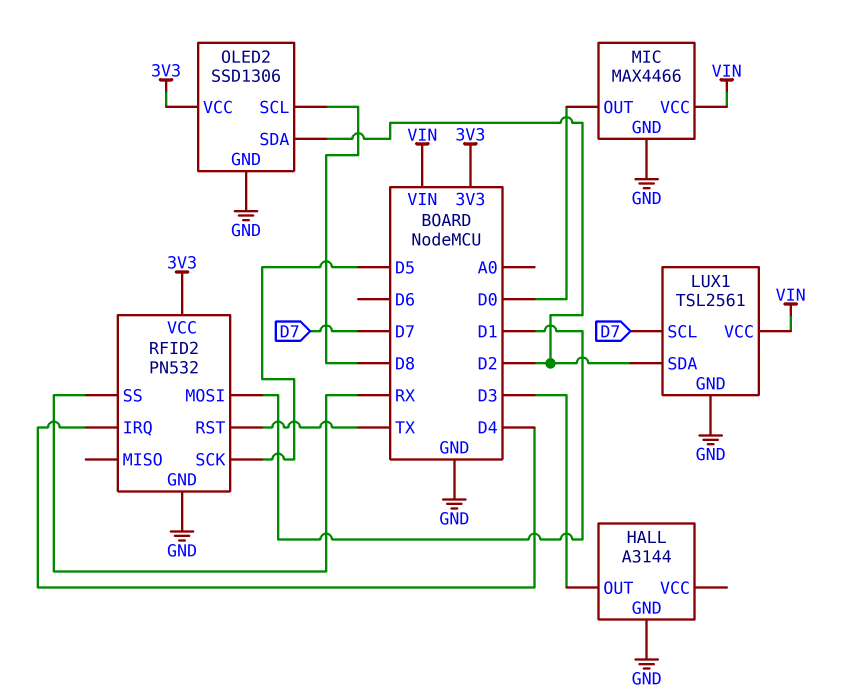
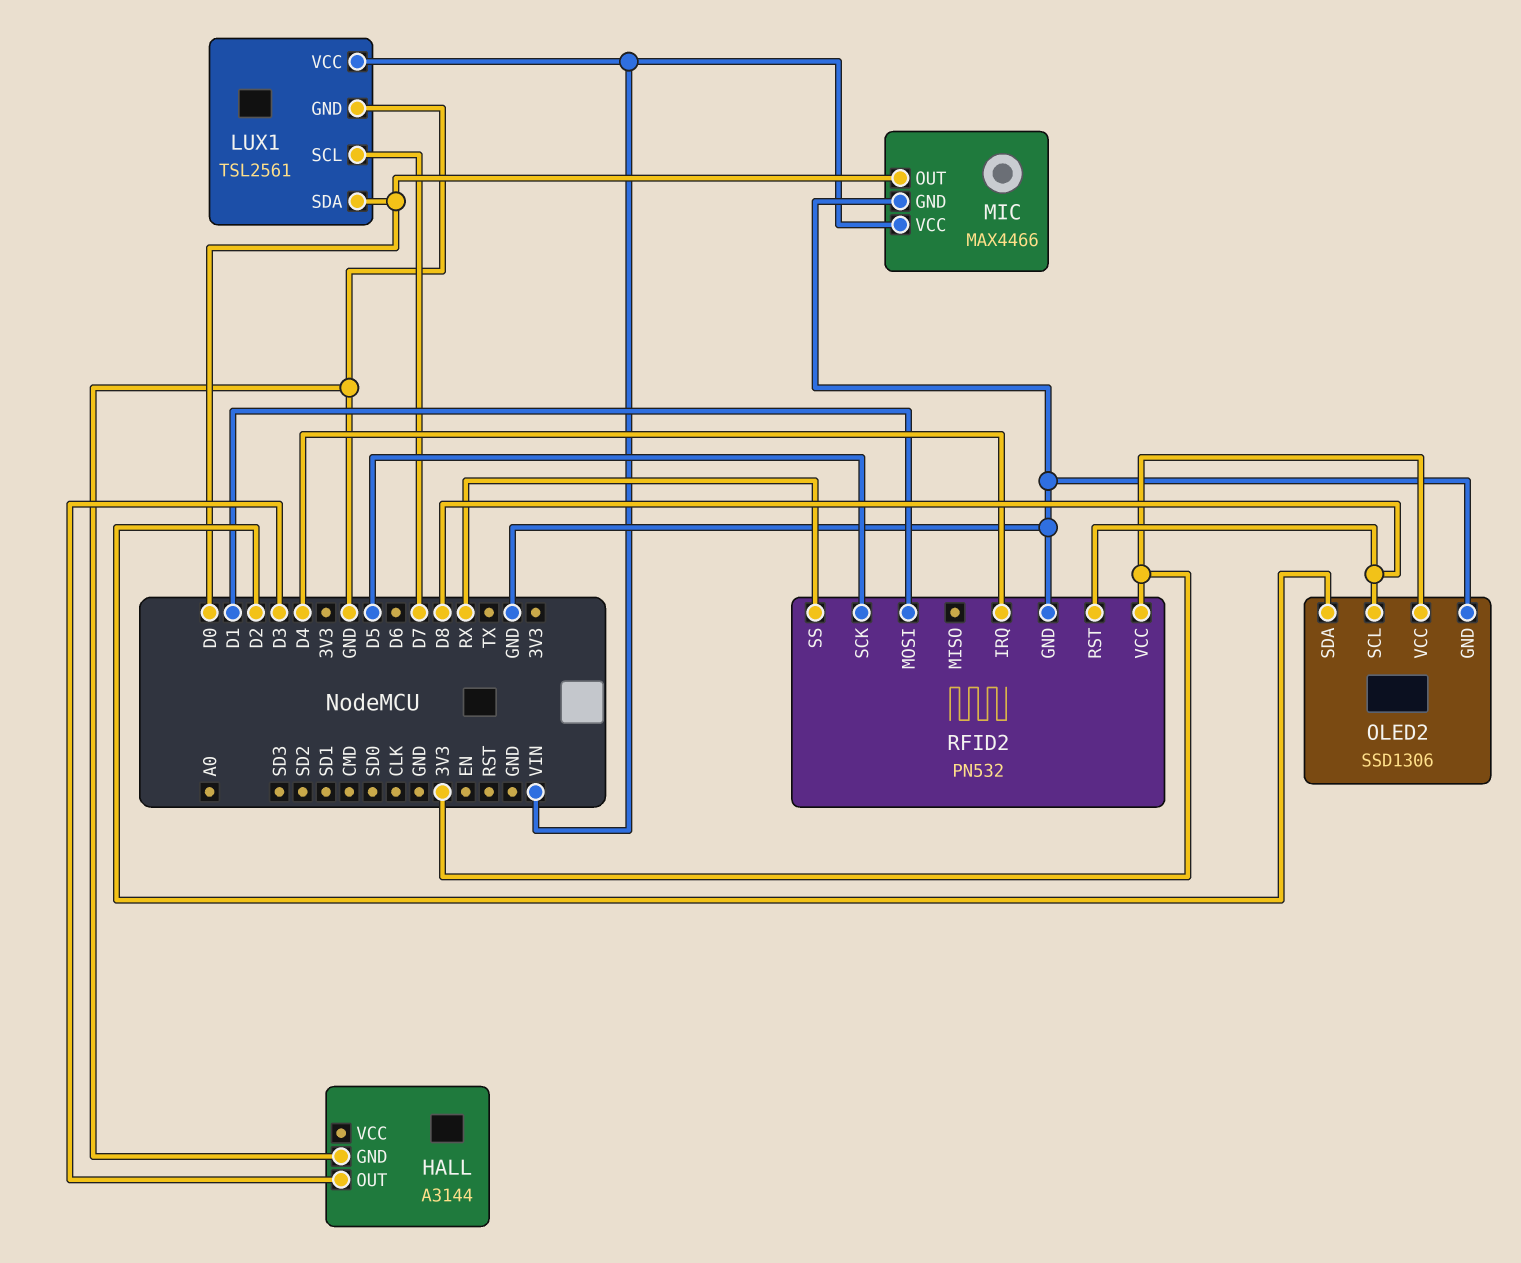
LUX1 pin SDA: D2 -> D0
RFID2 pin RST: TX -> D8

